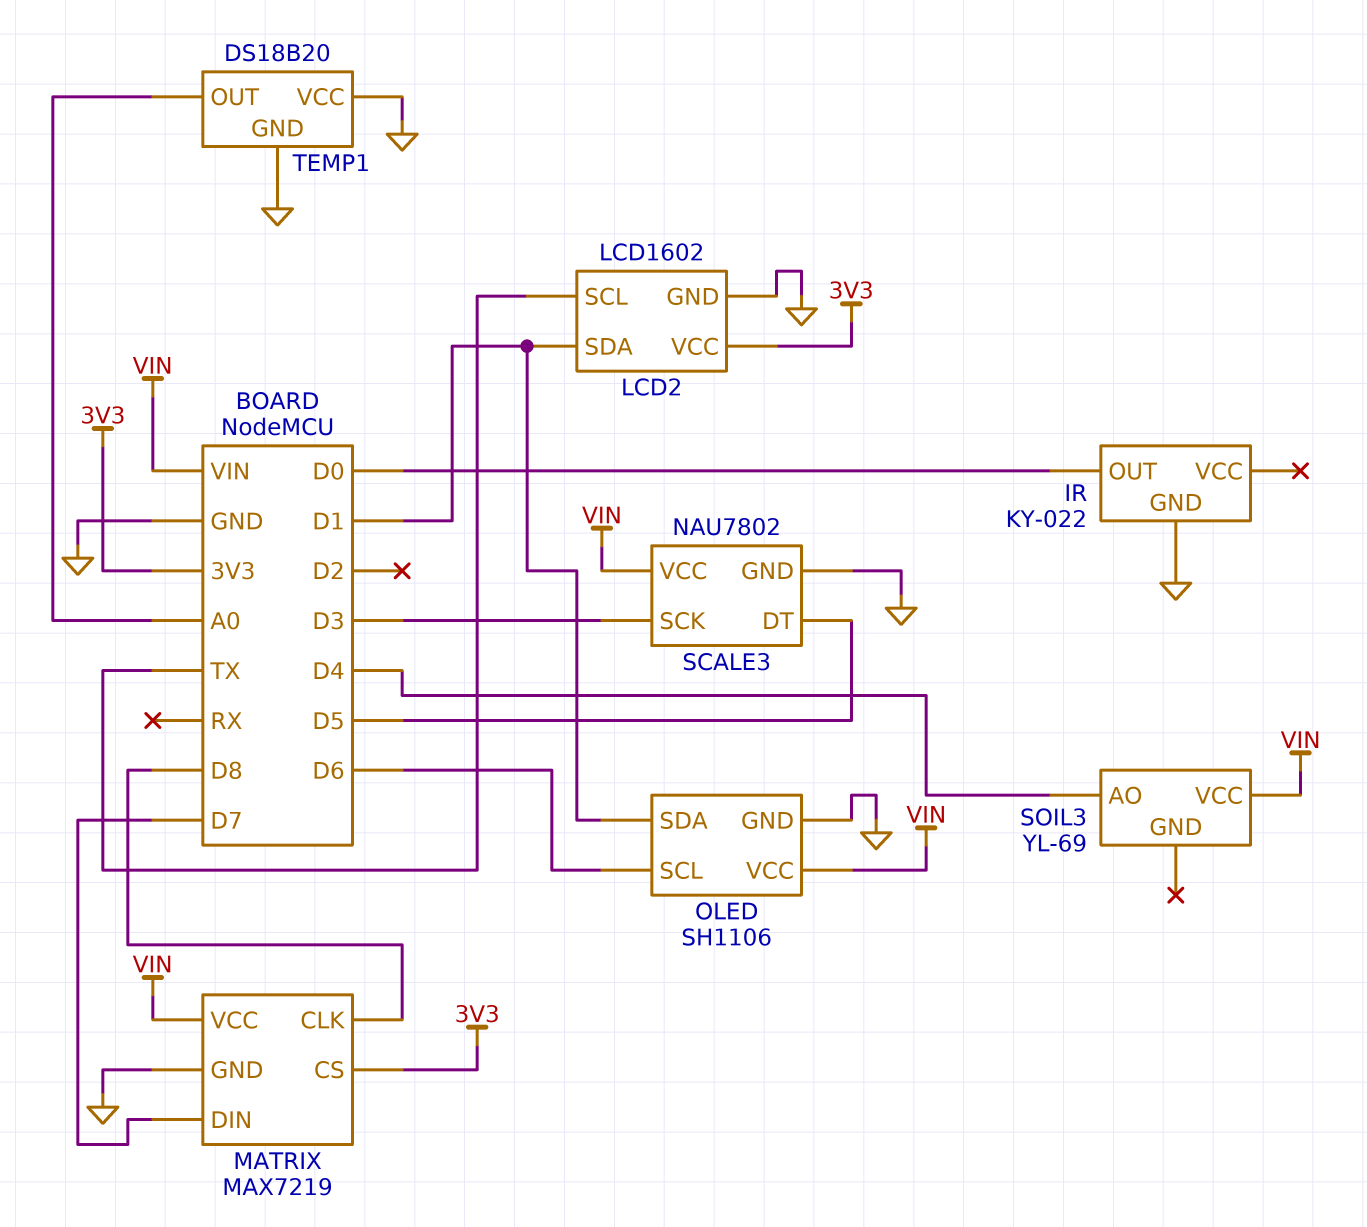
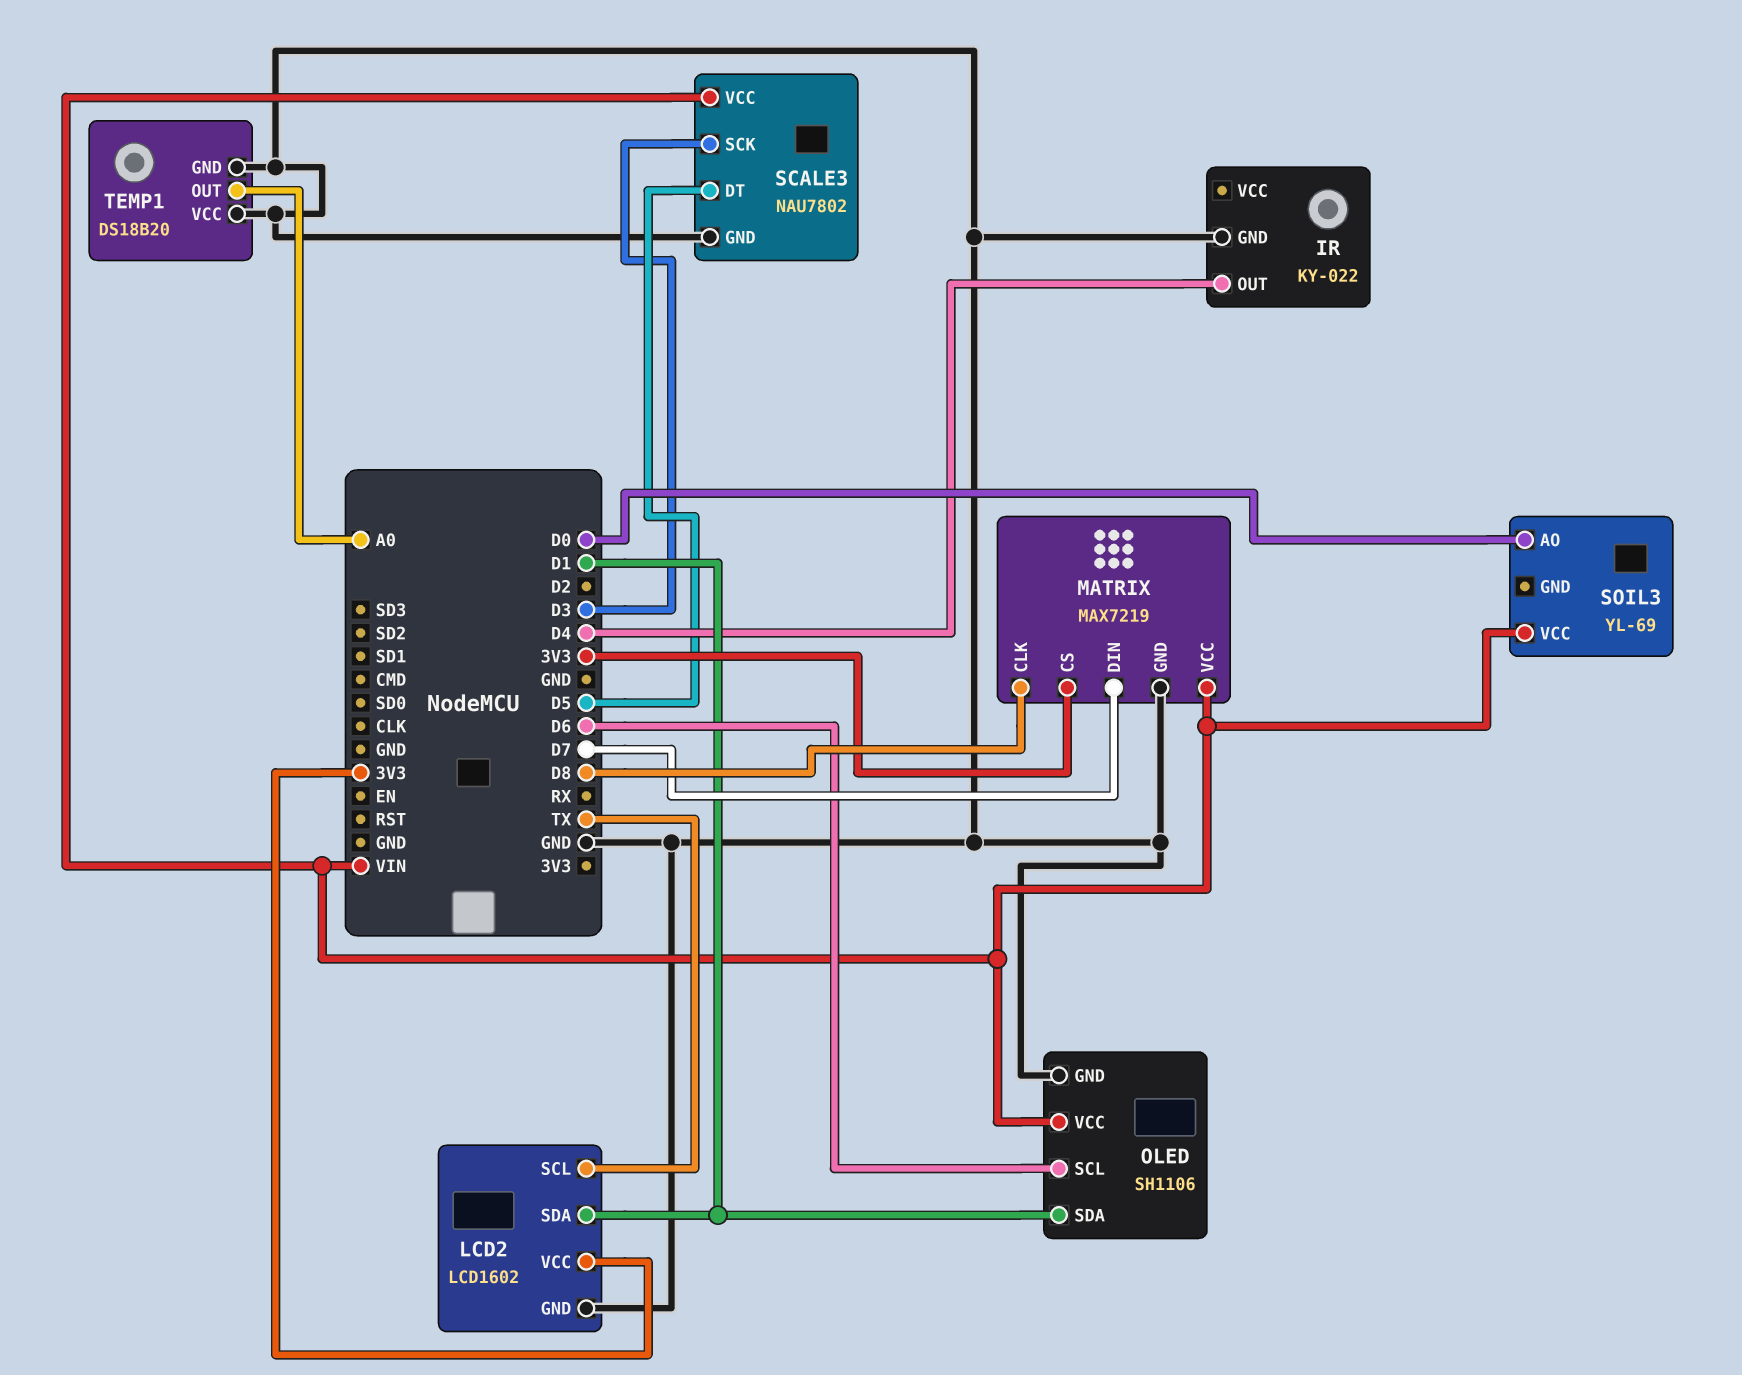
IR pin OUT: D0 -> D4
SOIL3 pin AO: D4 -> D0

